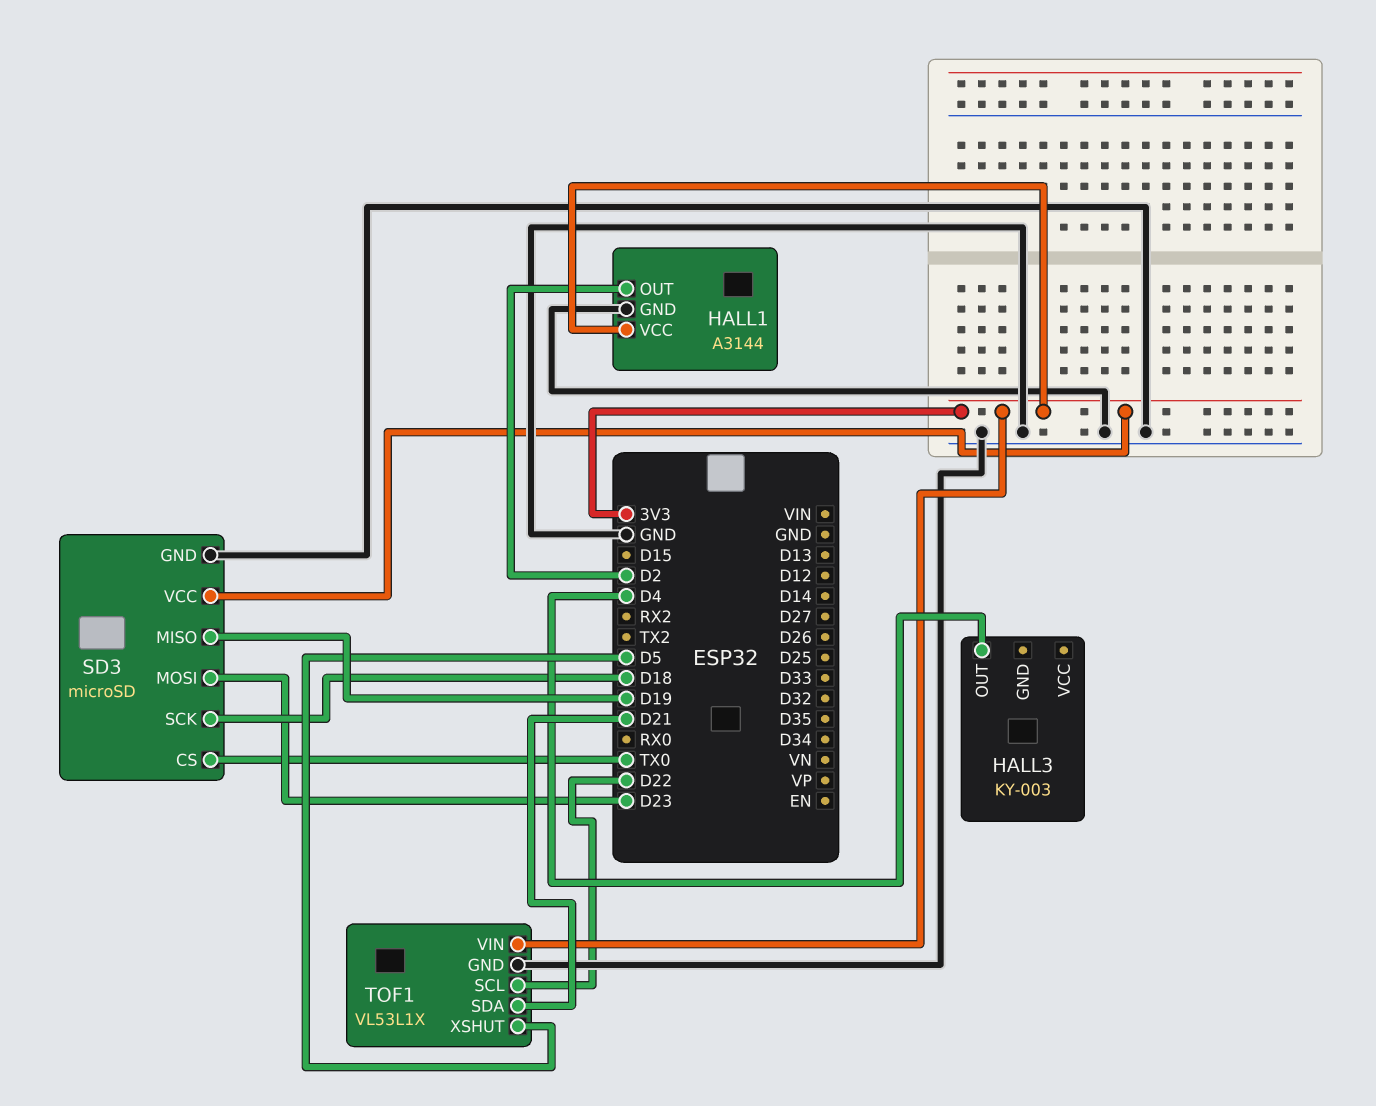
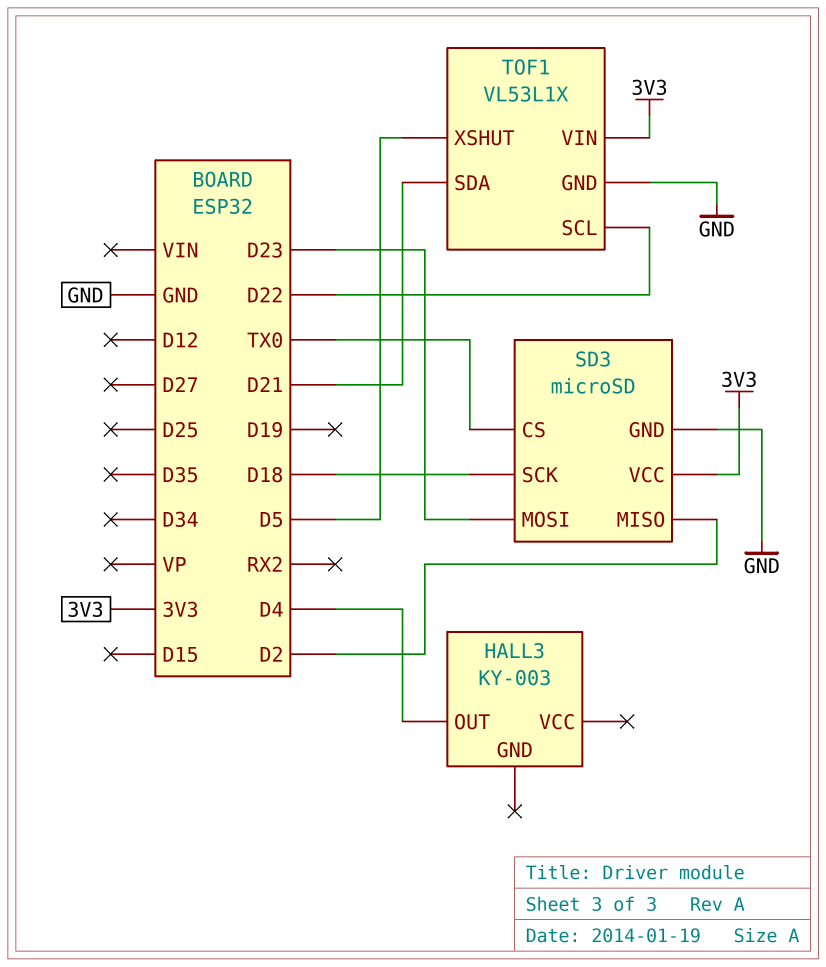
HALL1: A3144 -> none
HALL1 pin GND: GND -> none
HALL1 pin OUT: D2 -> none
HALL1 pin VCC: 3V3 -> none
SD3 pin MISO: D19 -> D2

